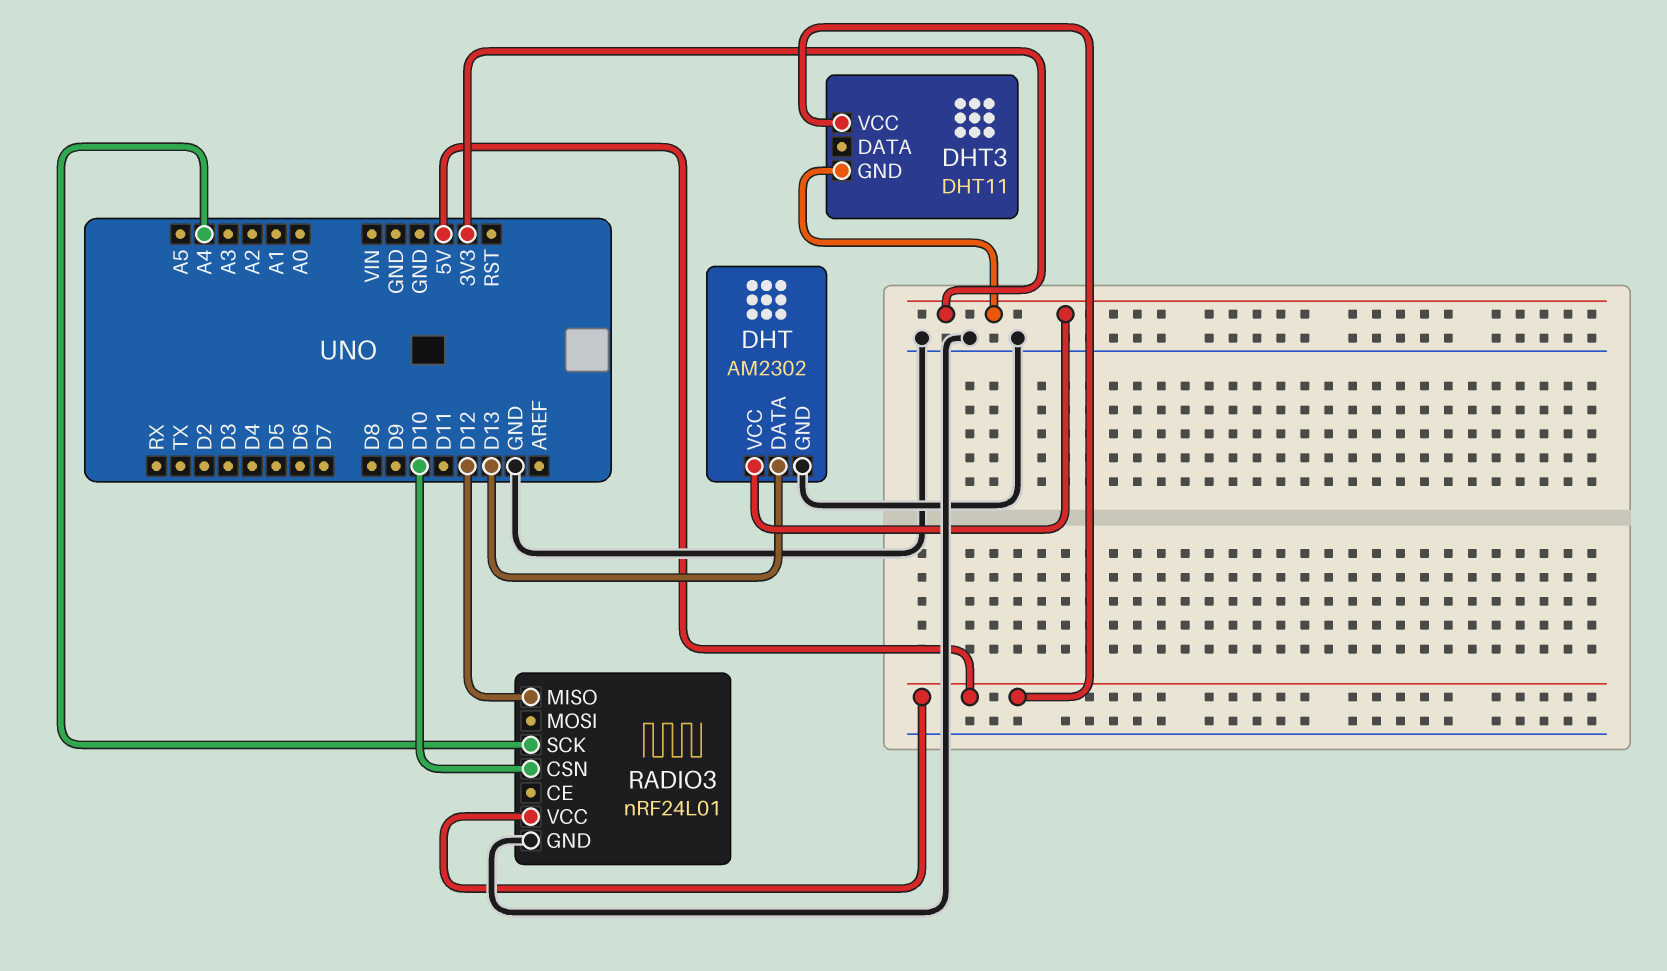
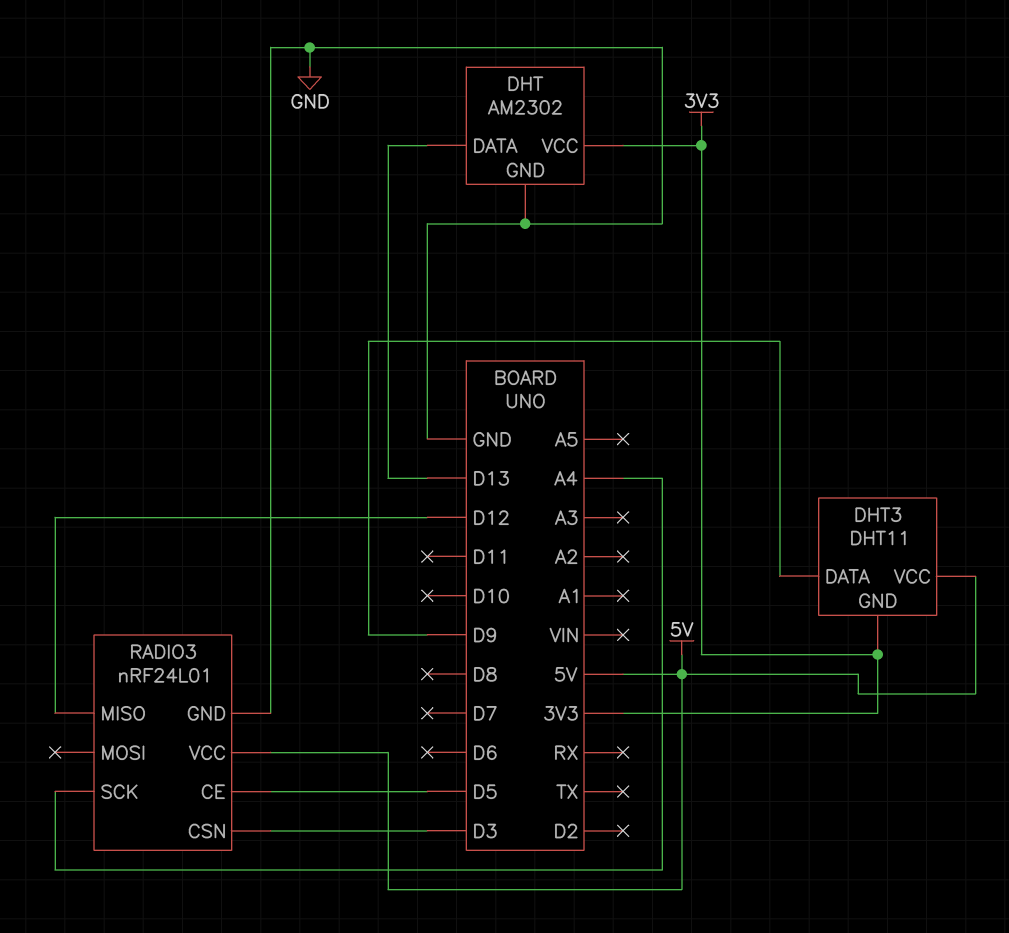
DHT3 pin DATA: none -> D9
RADIO3 pin CE: none -> D5
RADIO3 pin CSN: D10 -> D3

